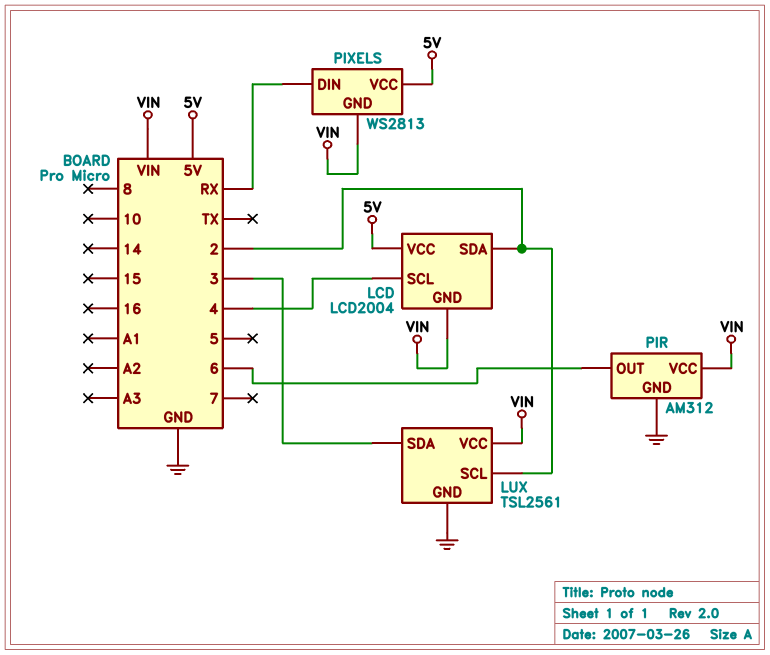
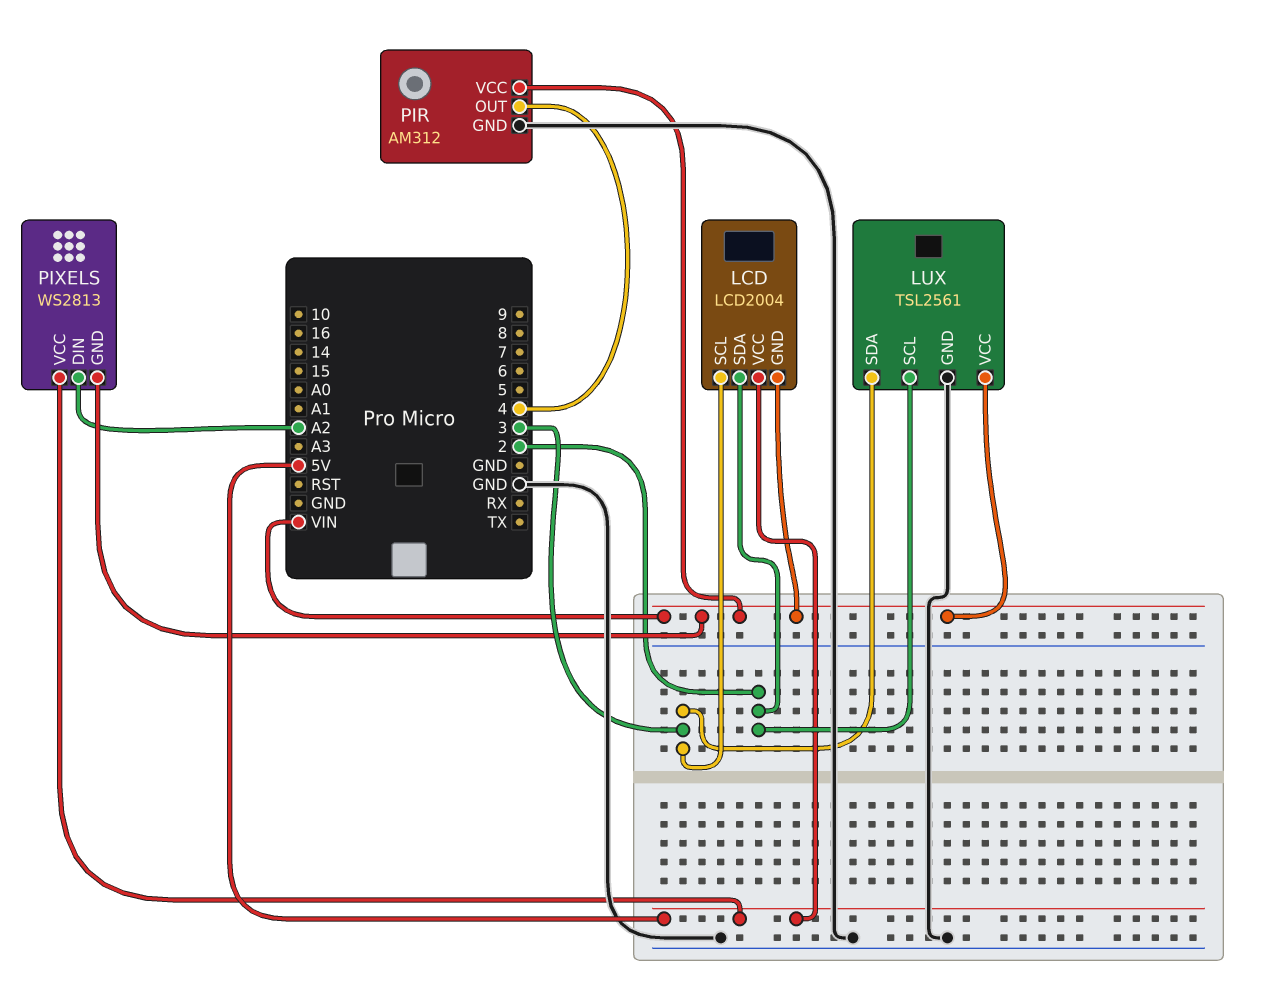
LCD pin SCL: 4 -> 3
PIR pin OUT: 6 -> 4
PIXELS pin DIN: RX -> A2

